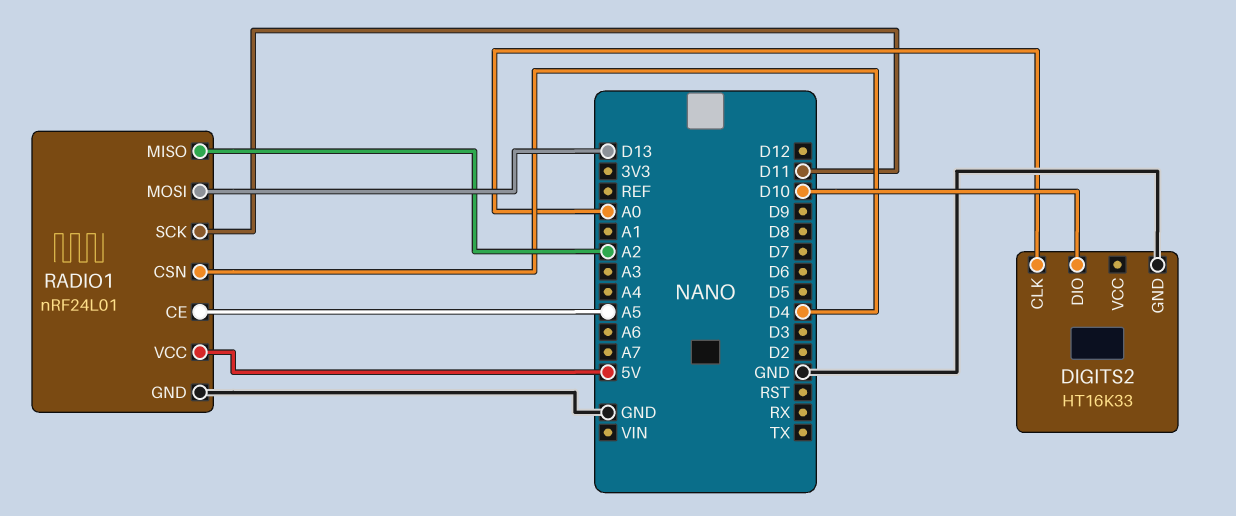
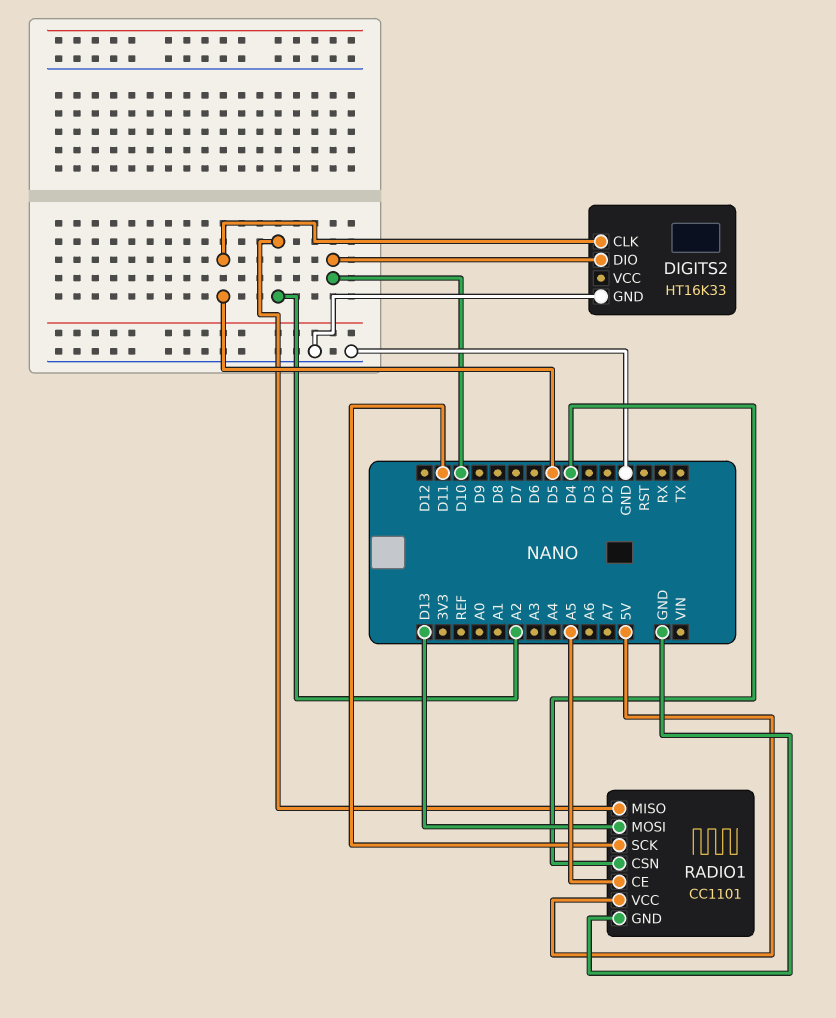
DIGITS2 pin CLK: A0 -> D5
RADIO1: nRF24L01 -> CC1101

